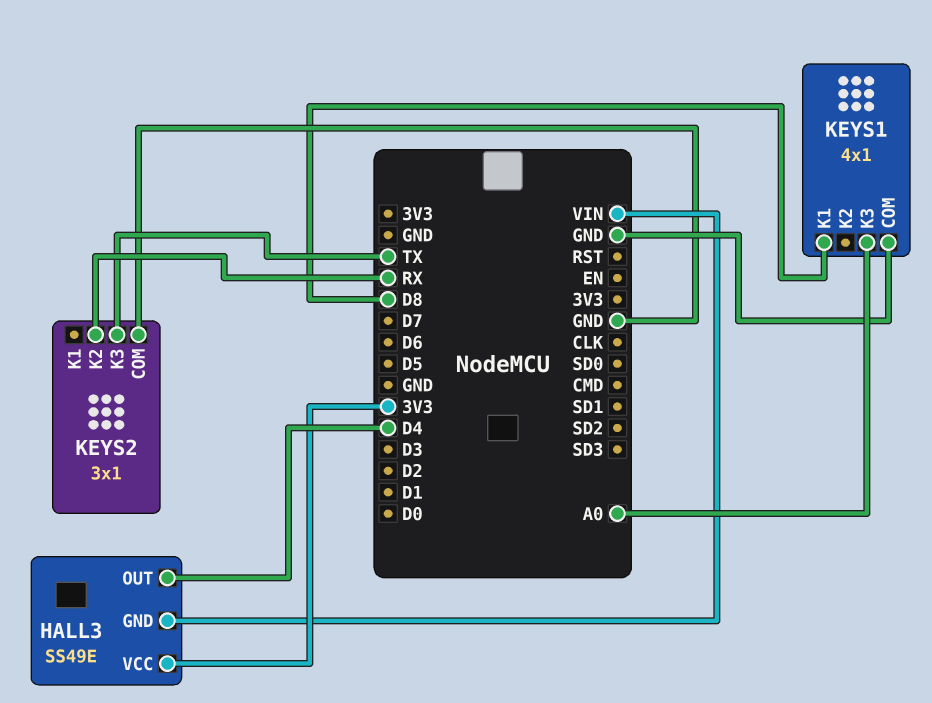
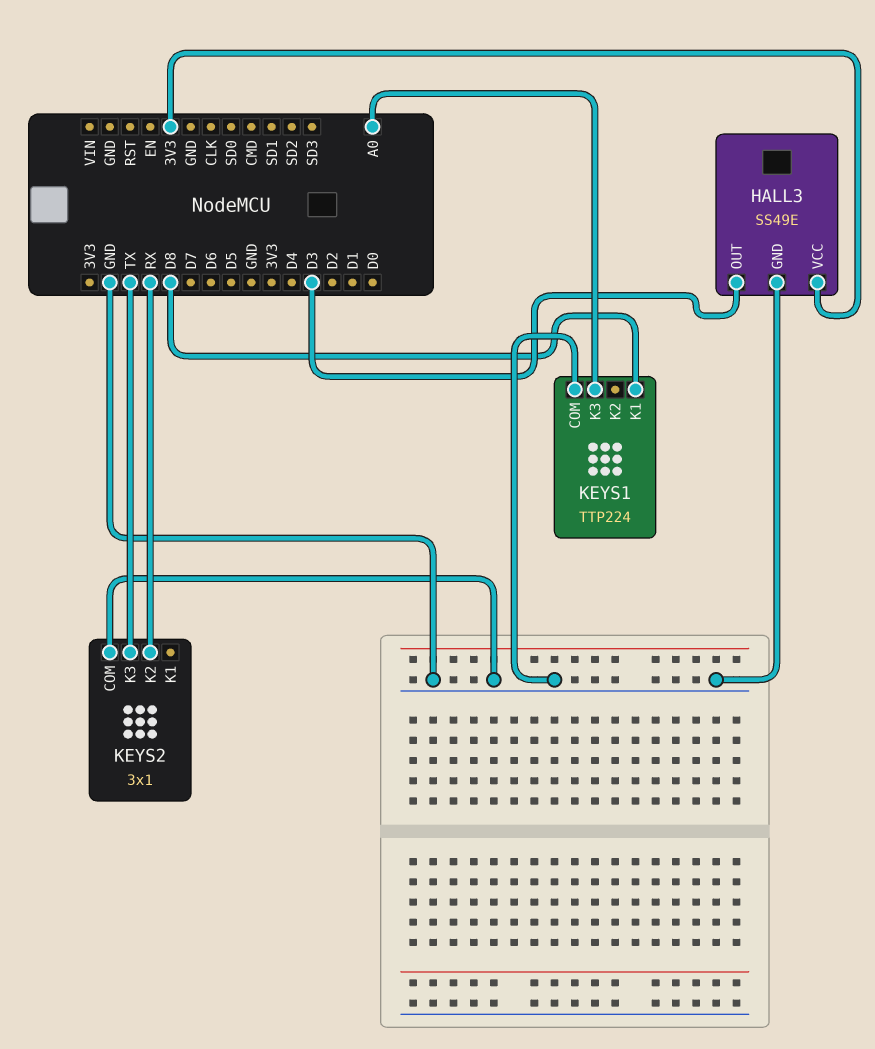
HALL3 pin GND: VIN -> GND
HALL3 pin OUT: D4 -> D3
KEYS1: 4x1 -> TTP224

